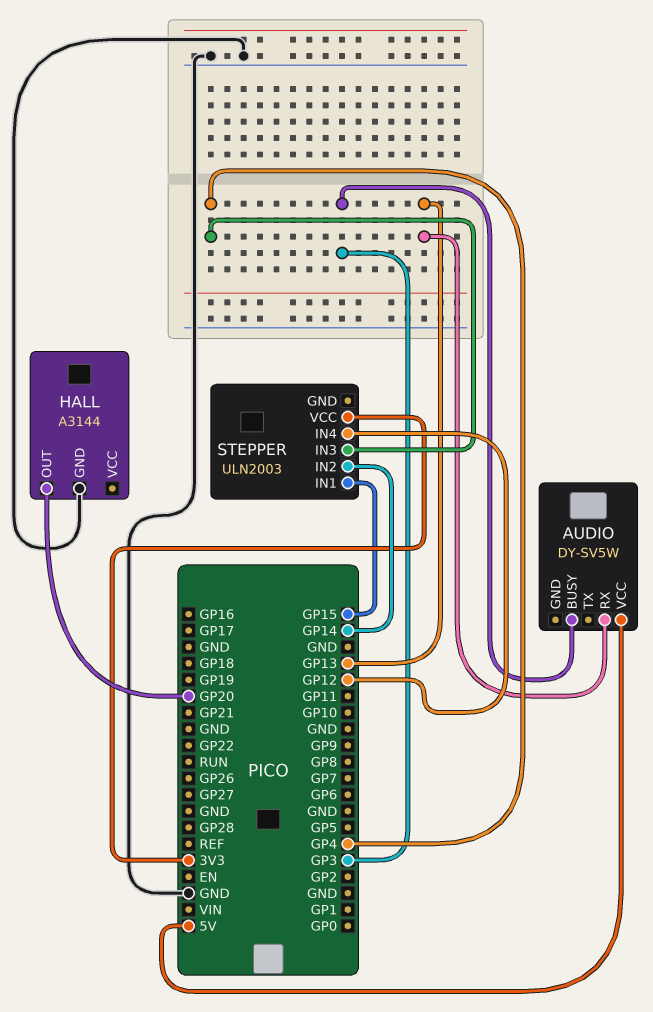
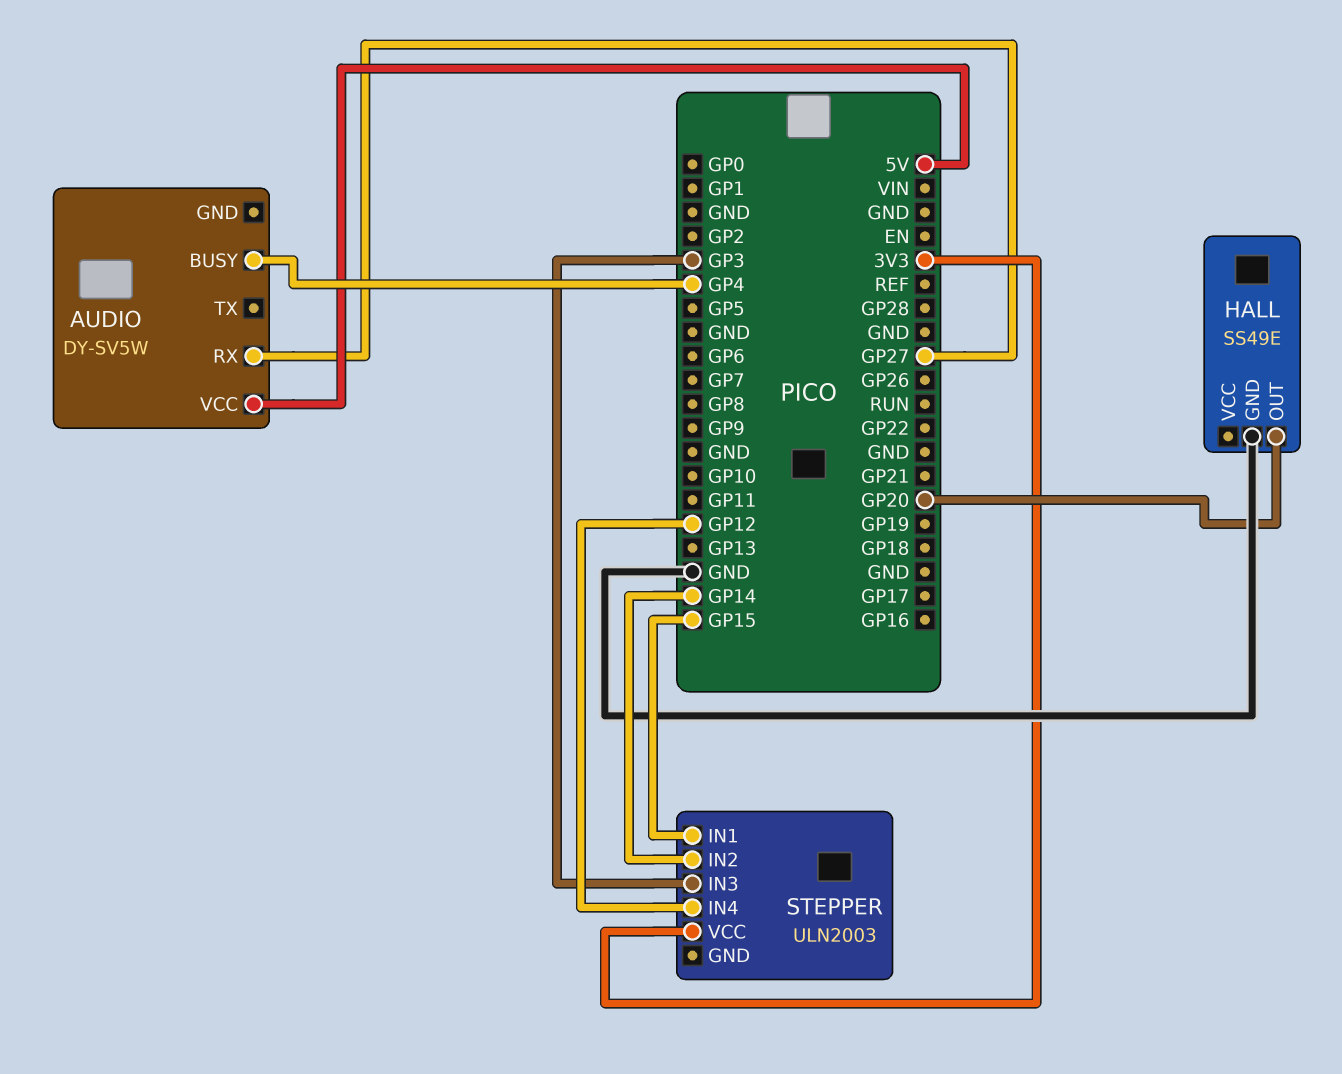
AUDIO pin BUSY: GP3 -> GP4
AUDIO pin RX: GP13 -> GP27
HALL: A3144 -> SS49E
STEPPER pin IN3: GP4 -> GP3

